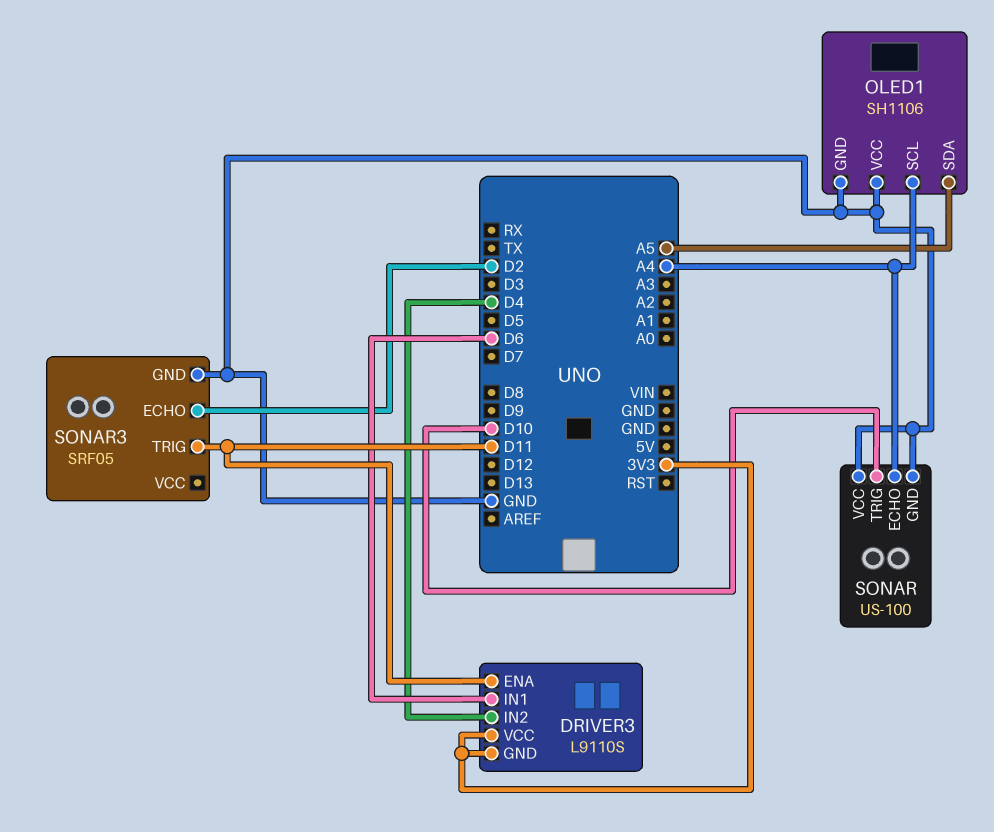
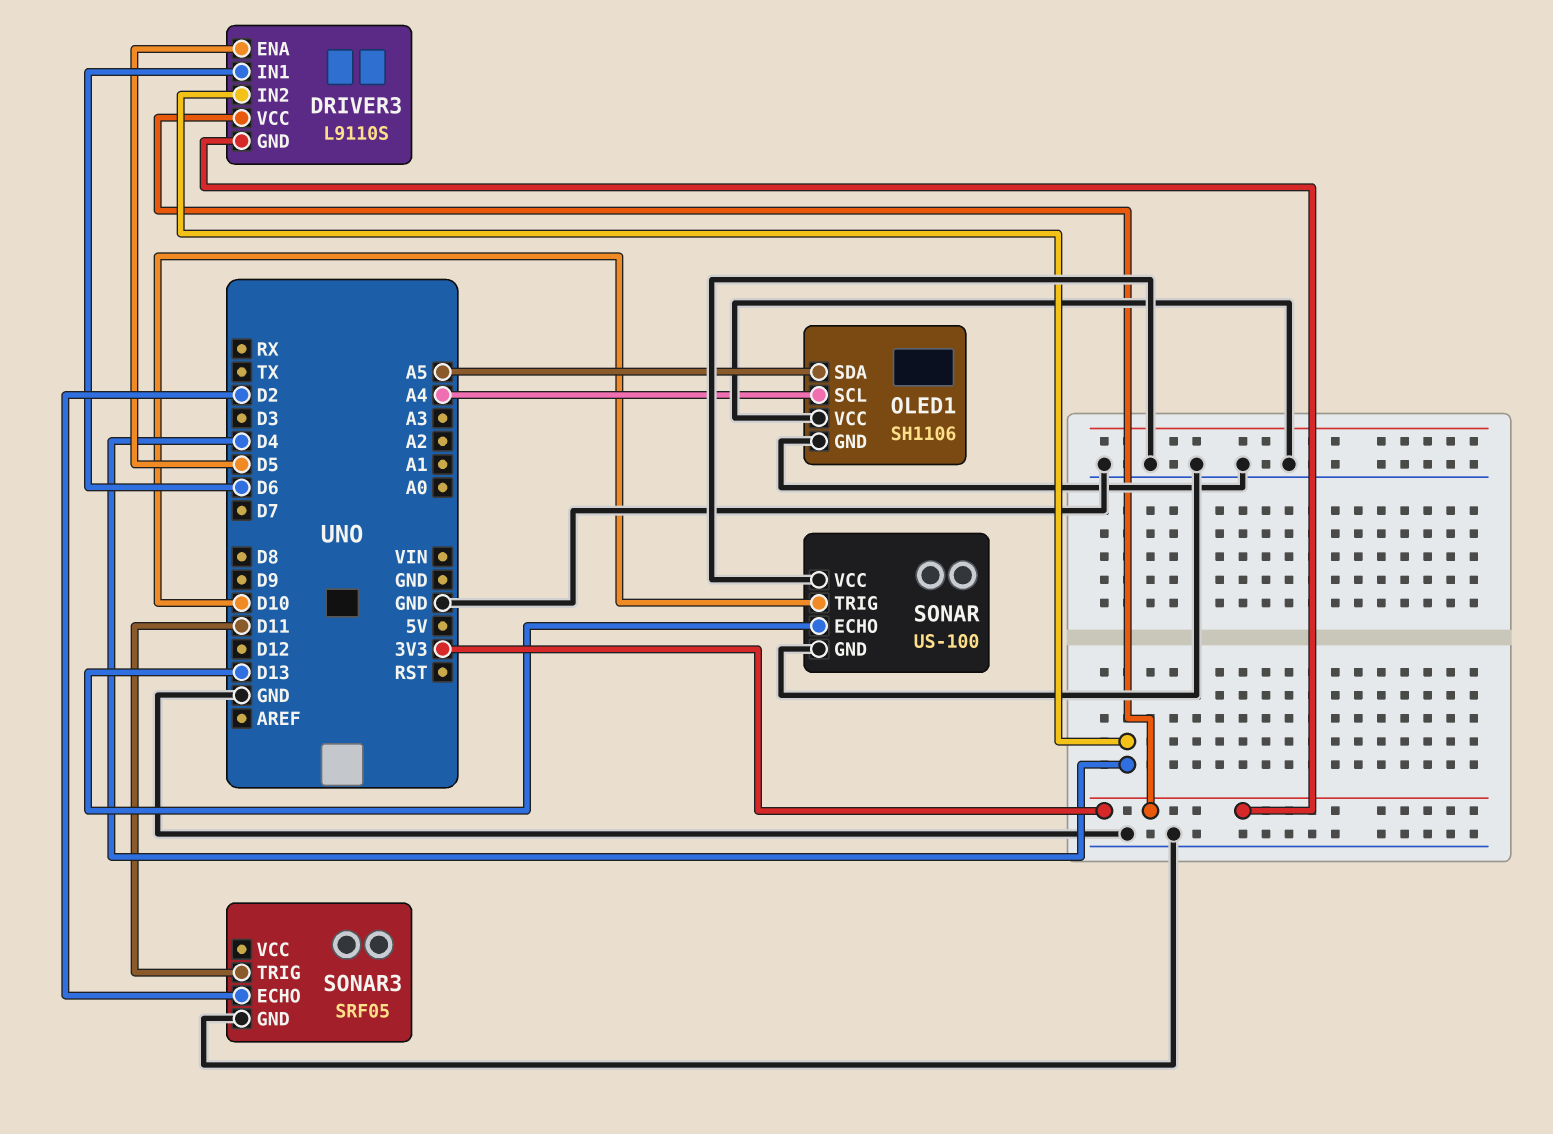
DRIVER3 pin ENA: D11 -> D5
SONAR pin ECHO: A4 -> D13

